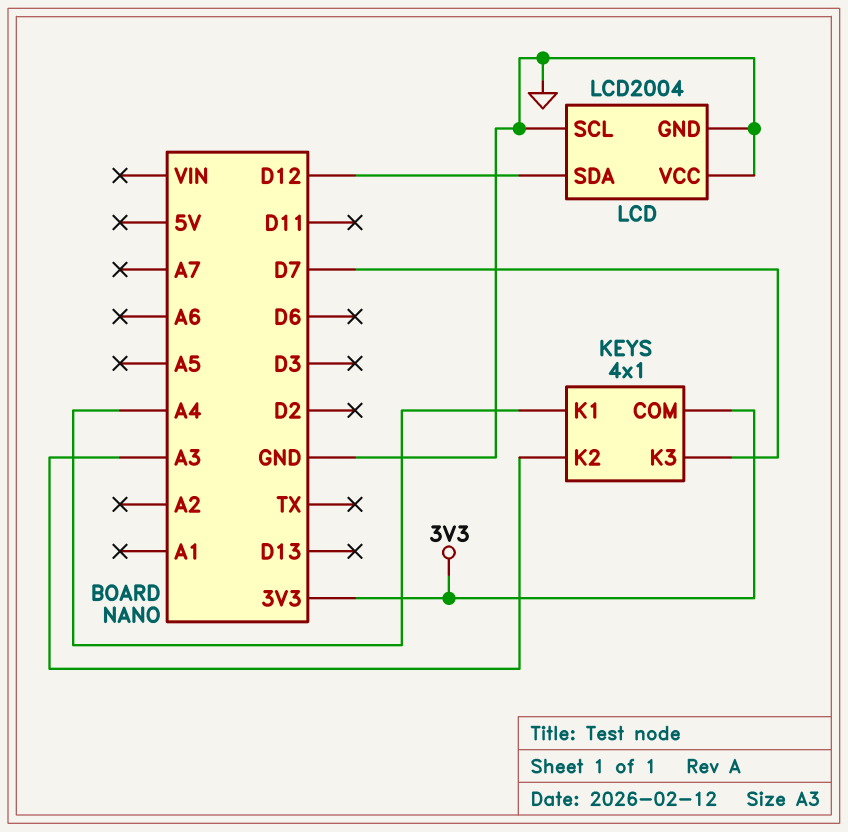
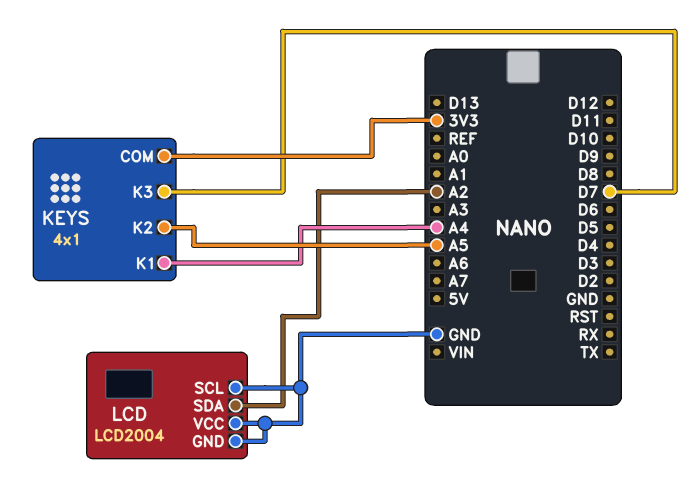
KEYS pin K2: A3 -> A5
LCD pin SDA: D12 -> A2

